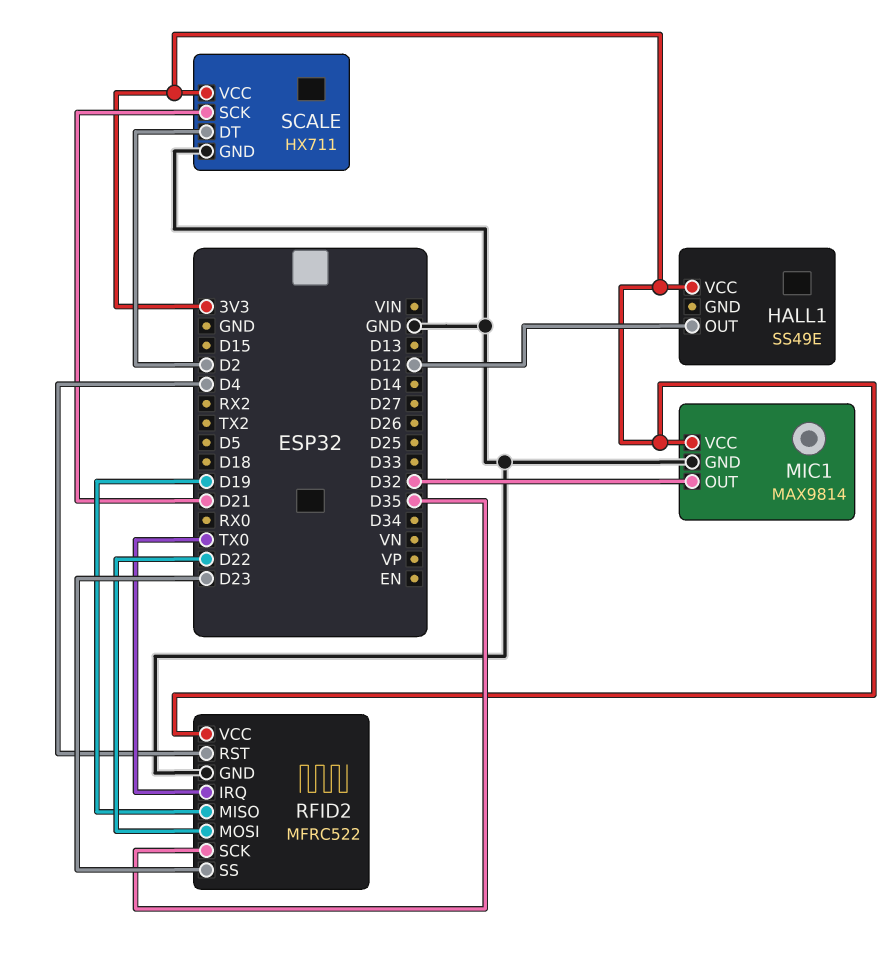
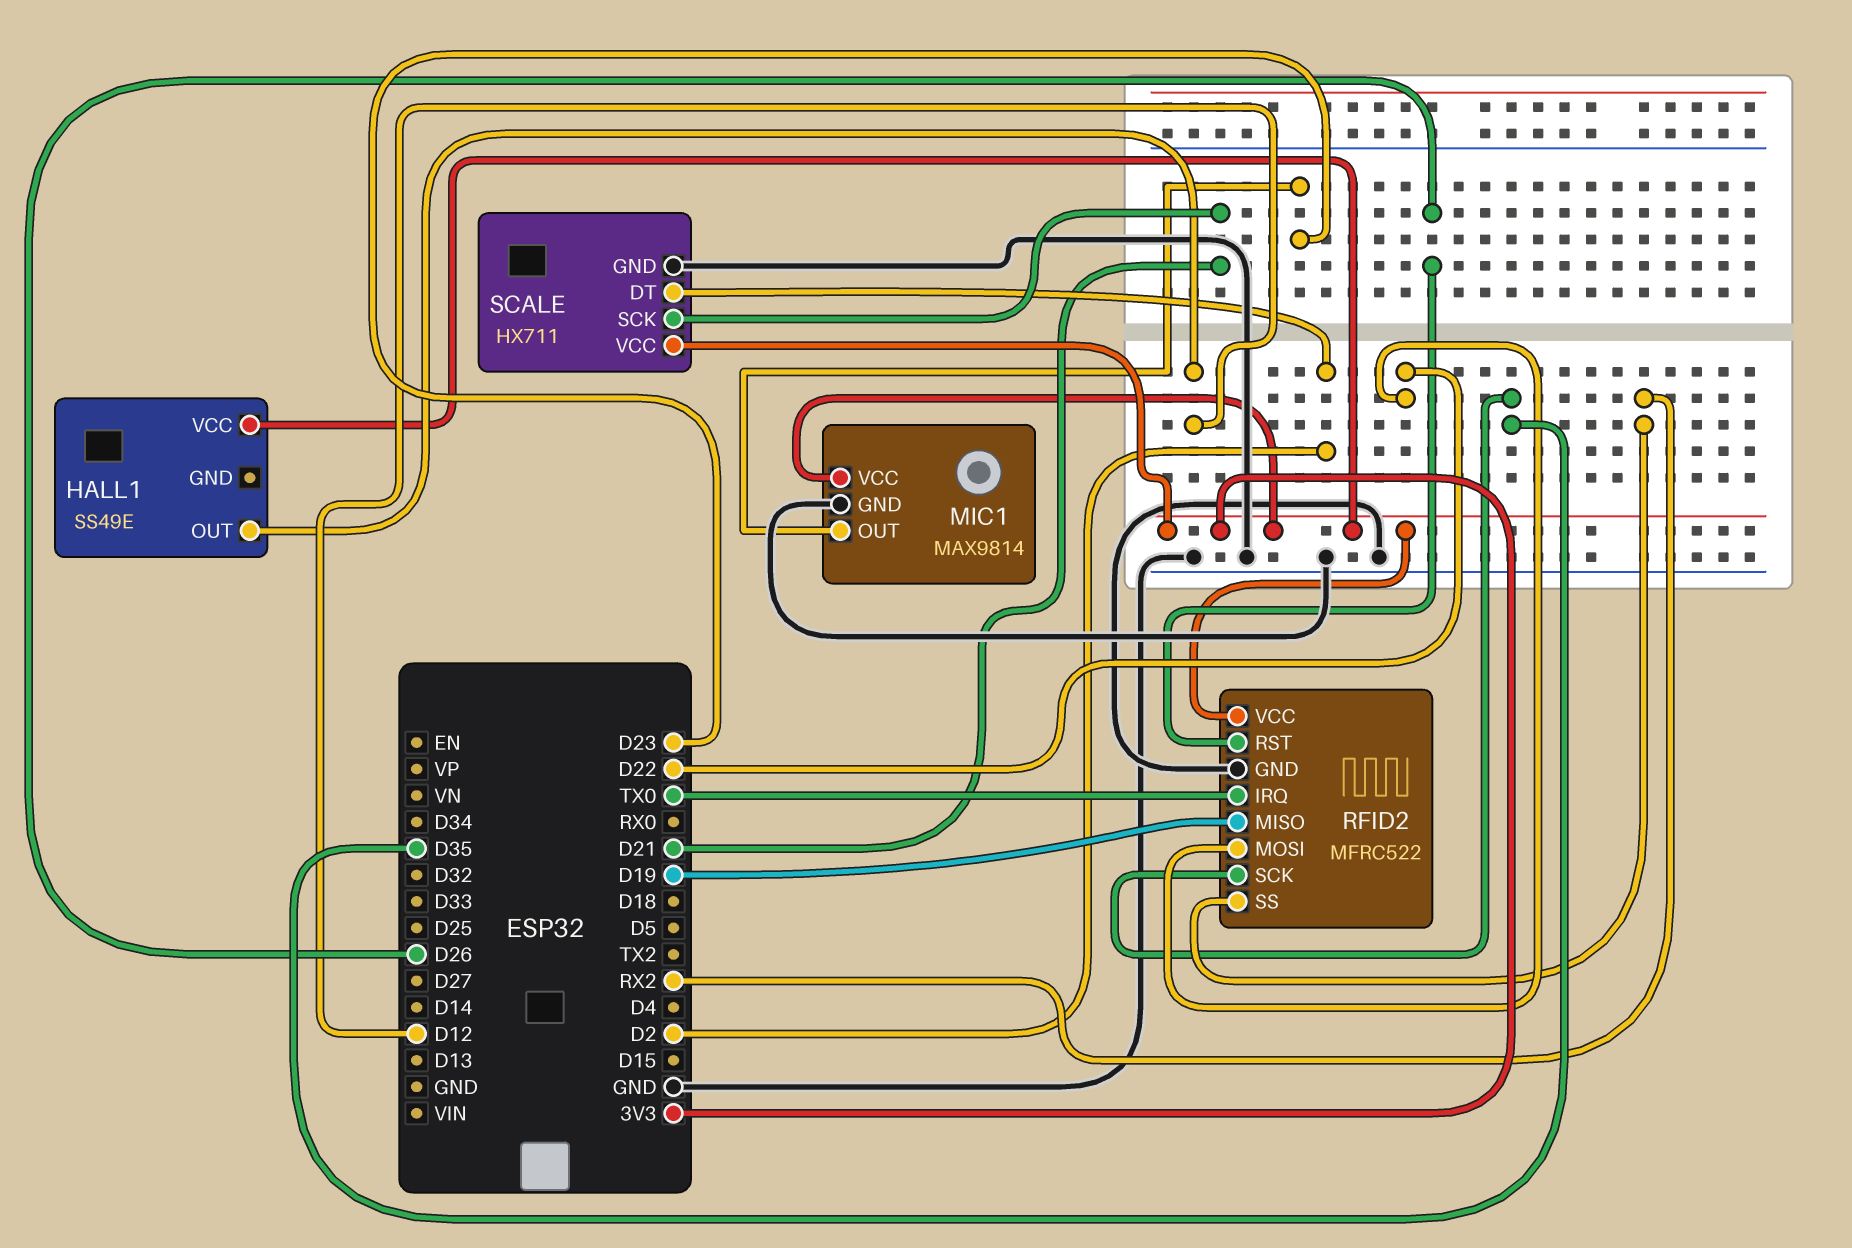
MIC1 pin OUT: D32 -> D23
RFID2 pin RST: D4 -> D26
RFID2 pin SS: D23 -> RX2

